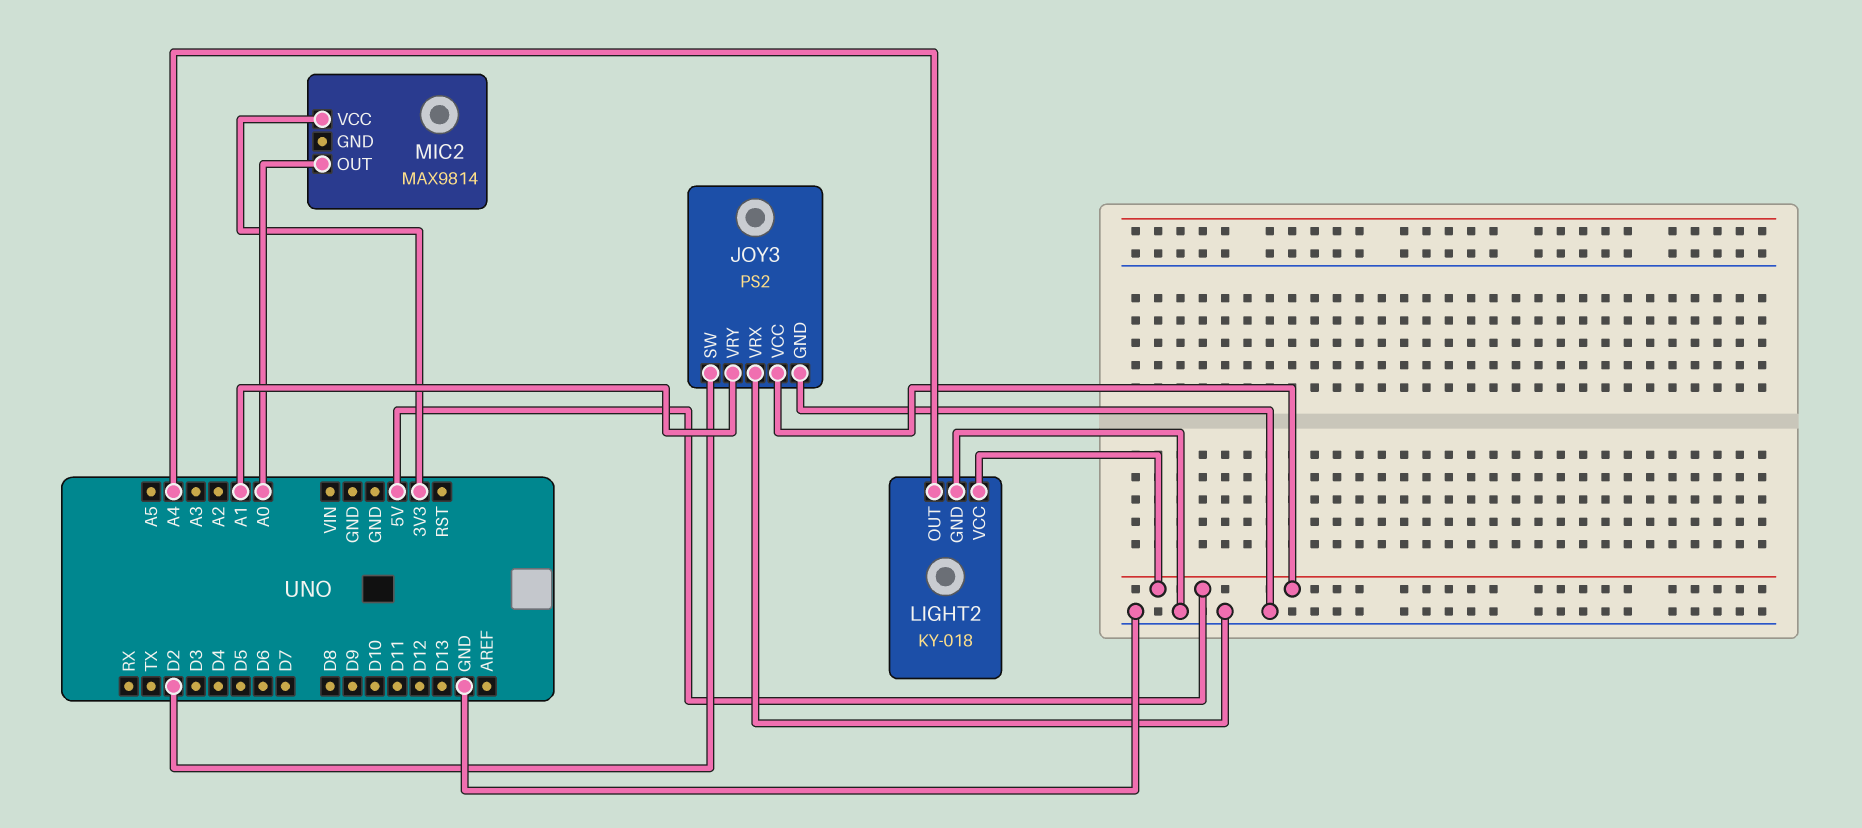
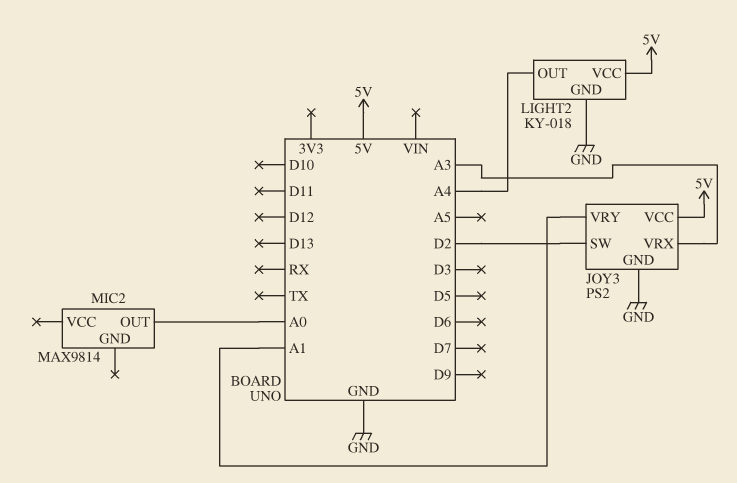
JOY3 pin VRX: GND -> A3
MIC2 pin VCC: 3V3 -> none

